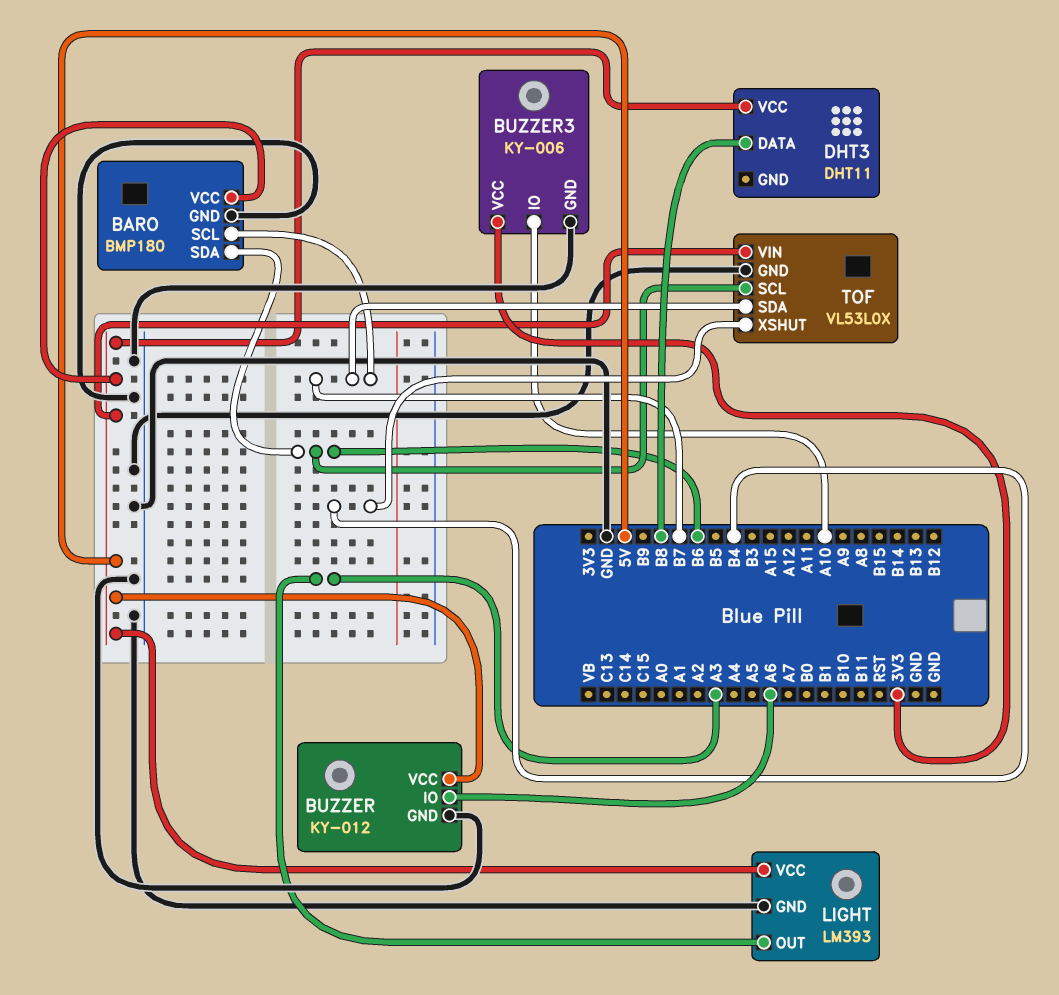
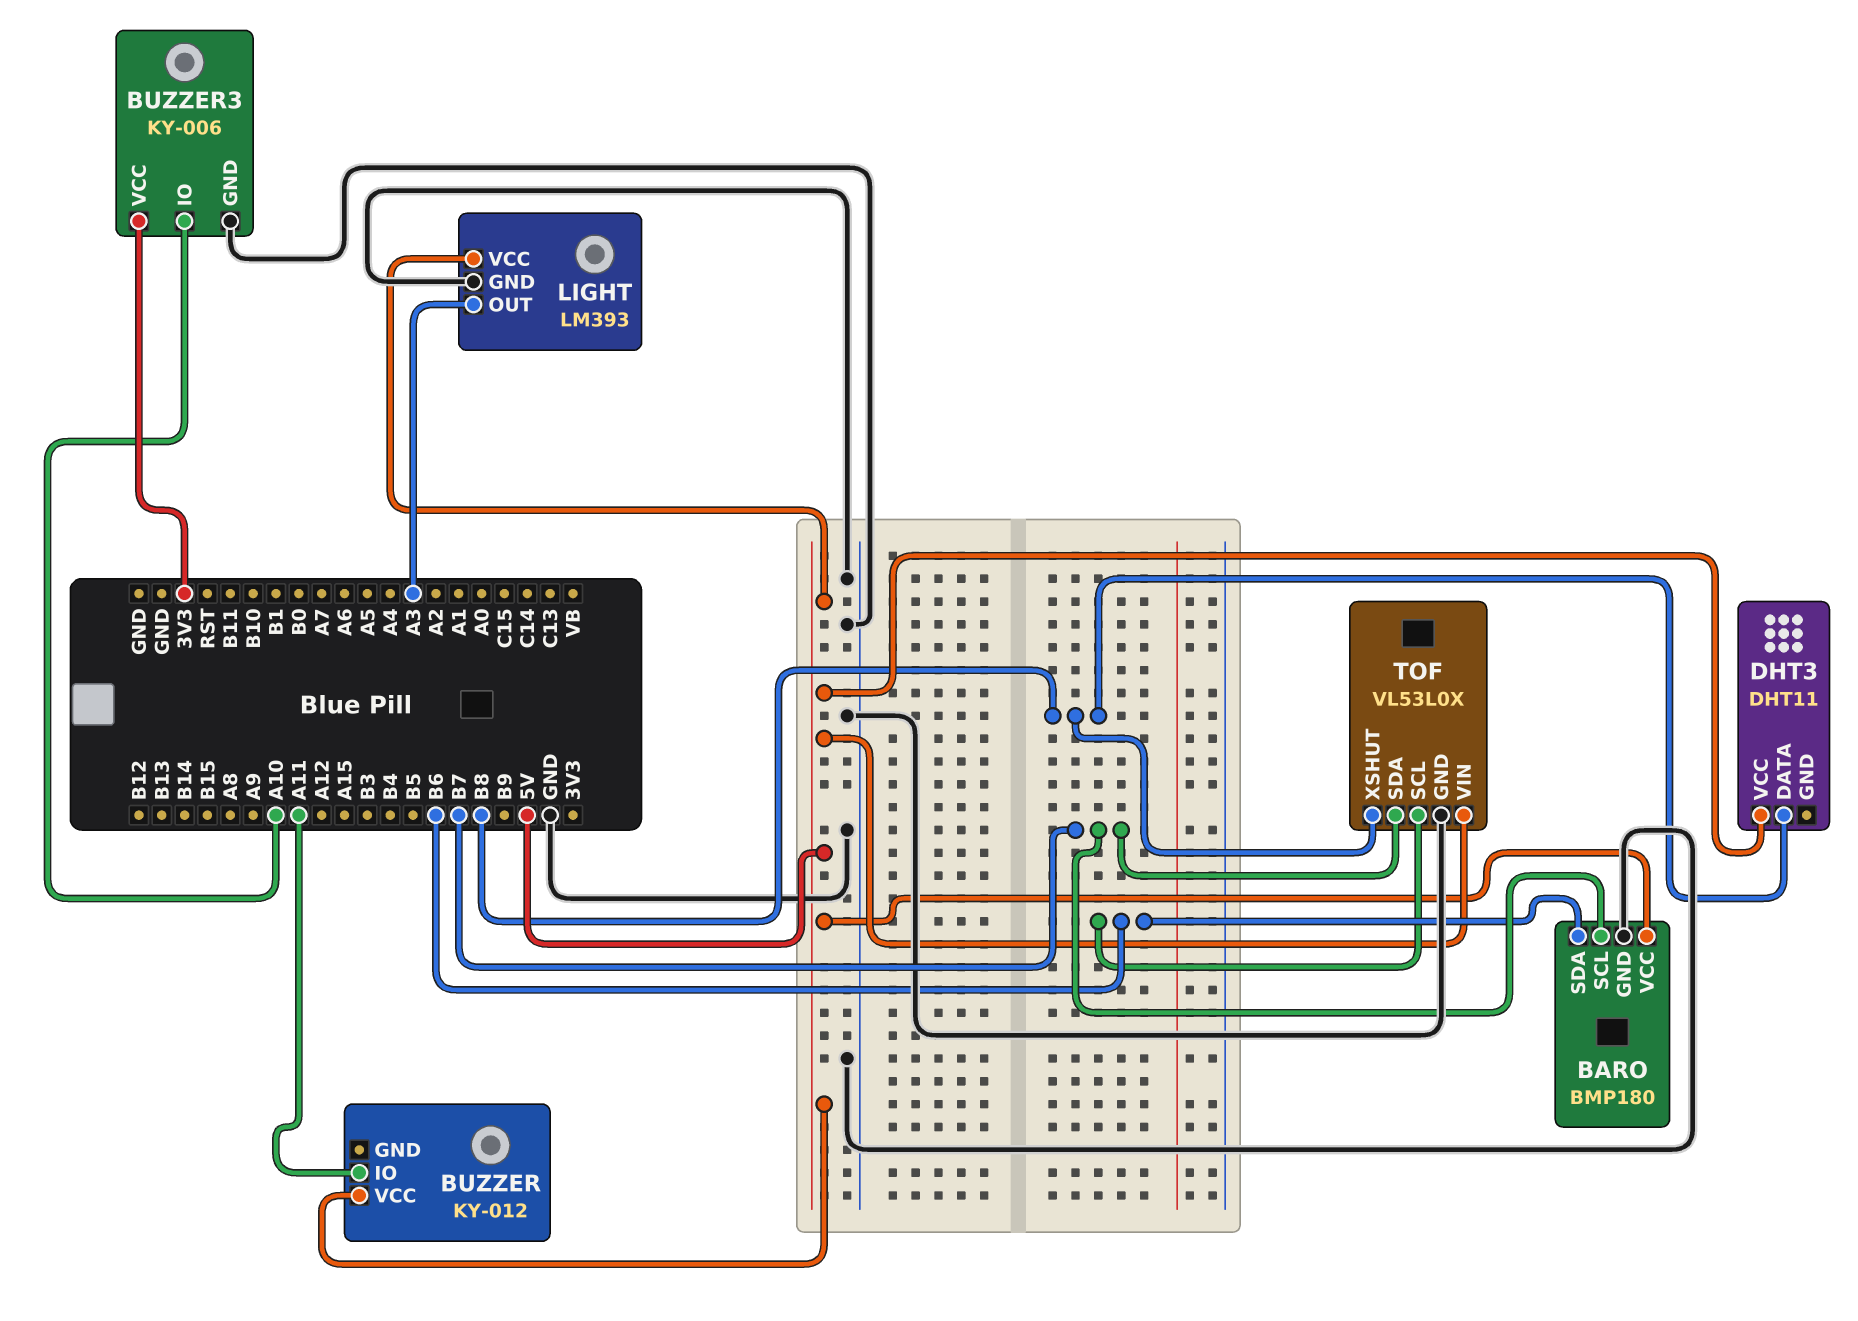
BUZZER pin GND: GND -> none
BUZZER pin IO: A6 -> A11
TOF pin XSHUT: B4 -> B8

